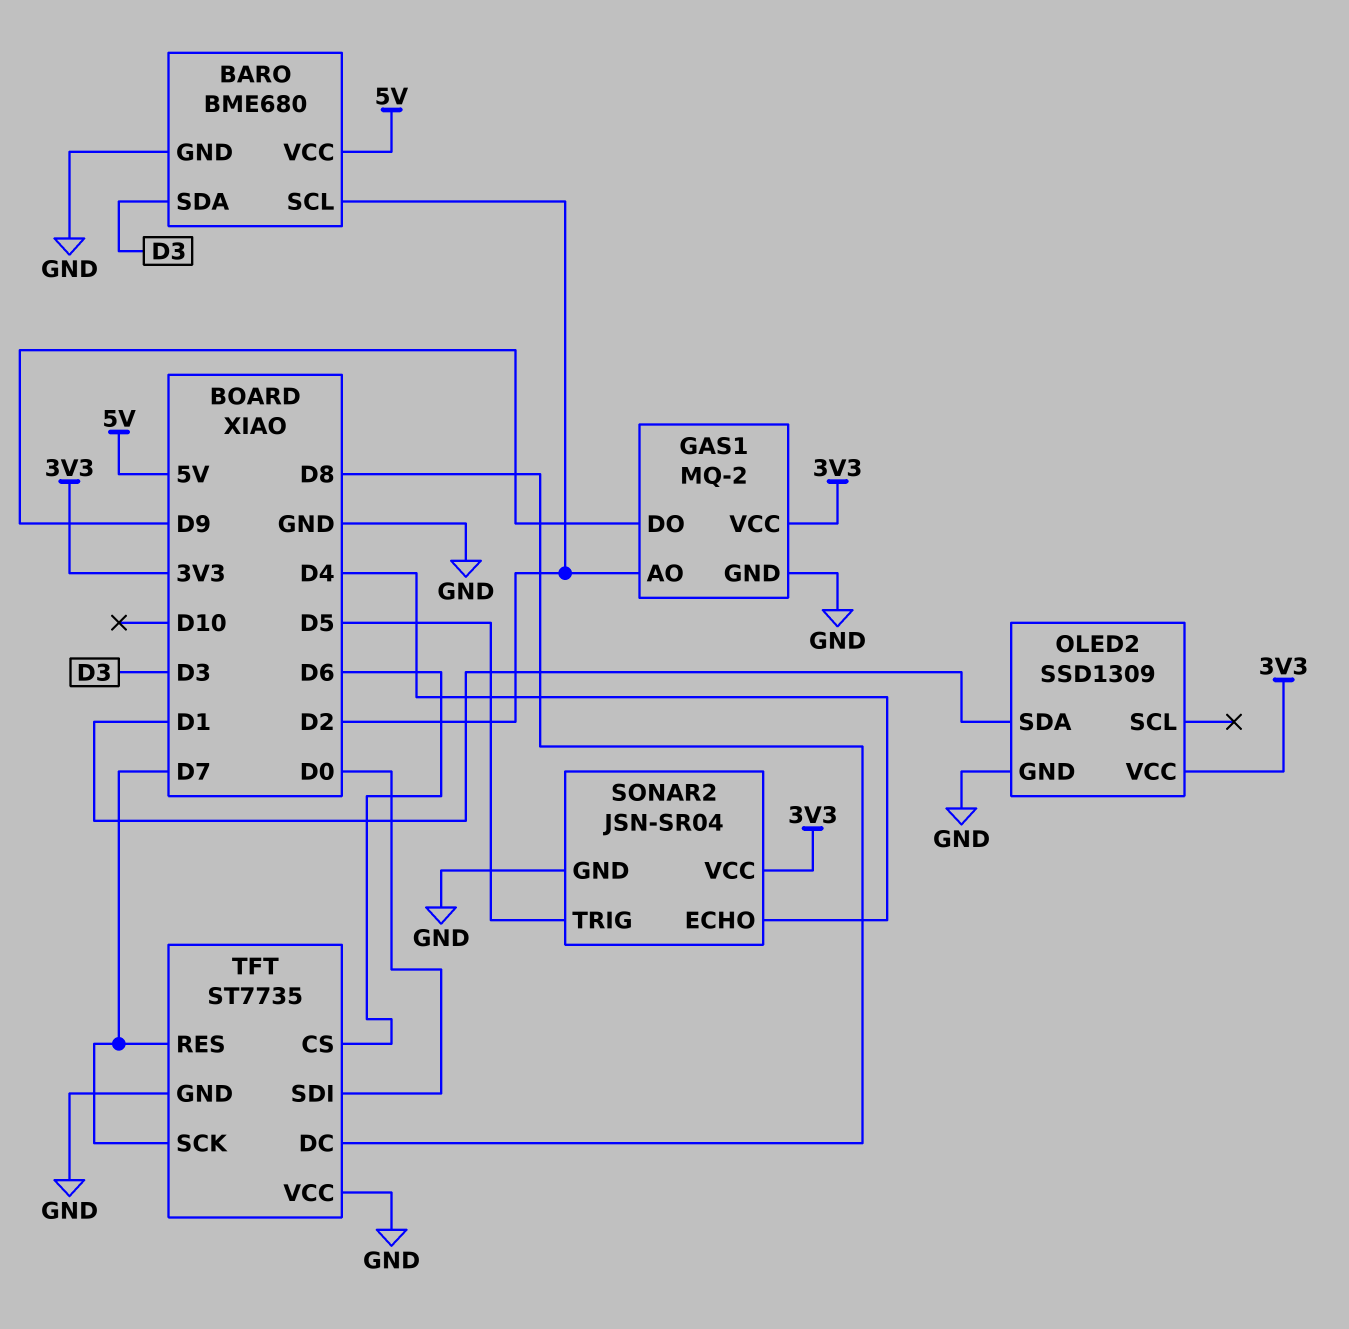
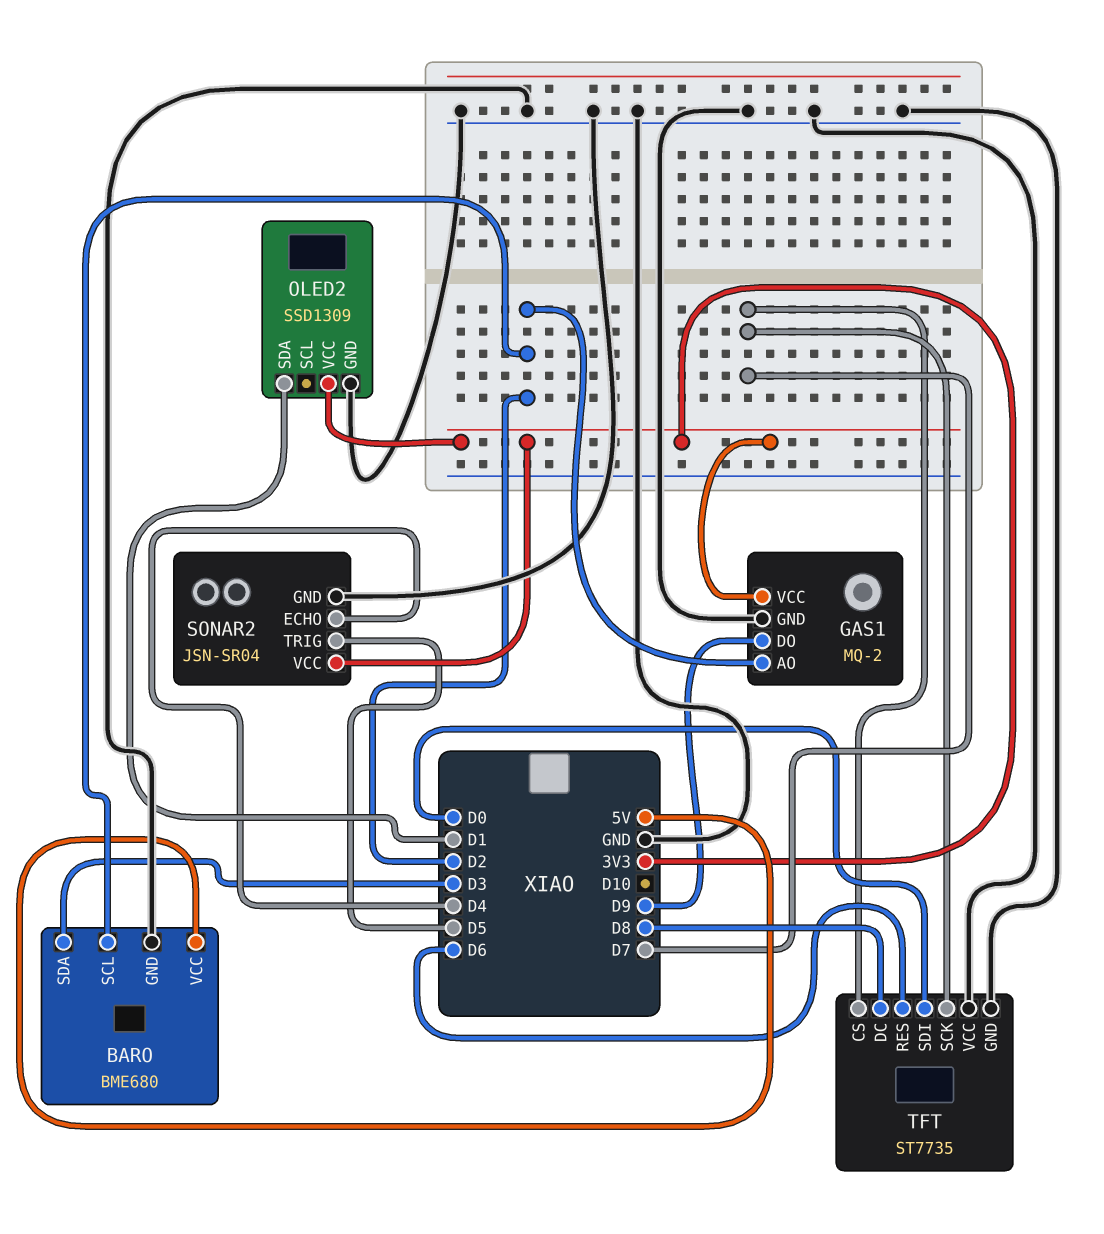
TFT pin CS: D6 -> D7
TFT pin RES: D7 -> D6

